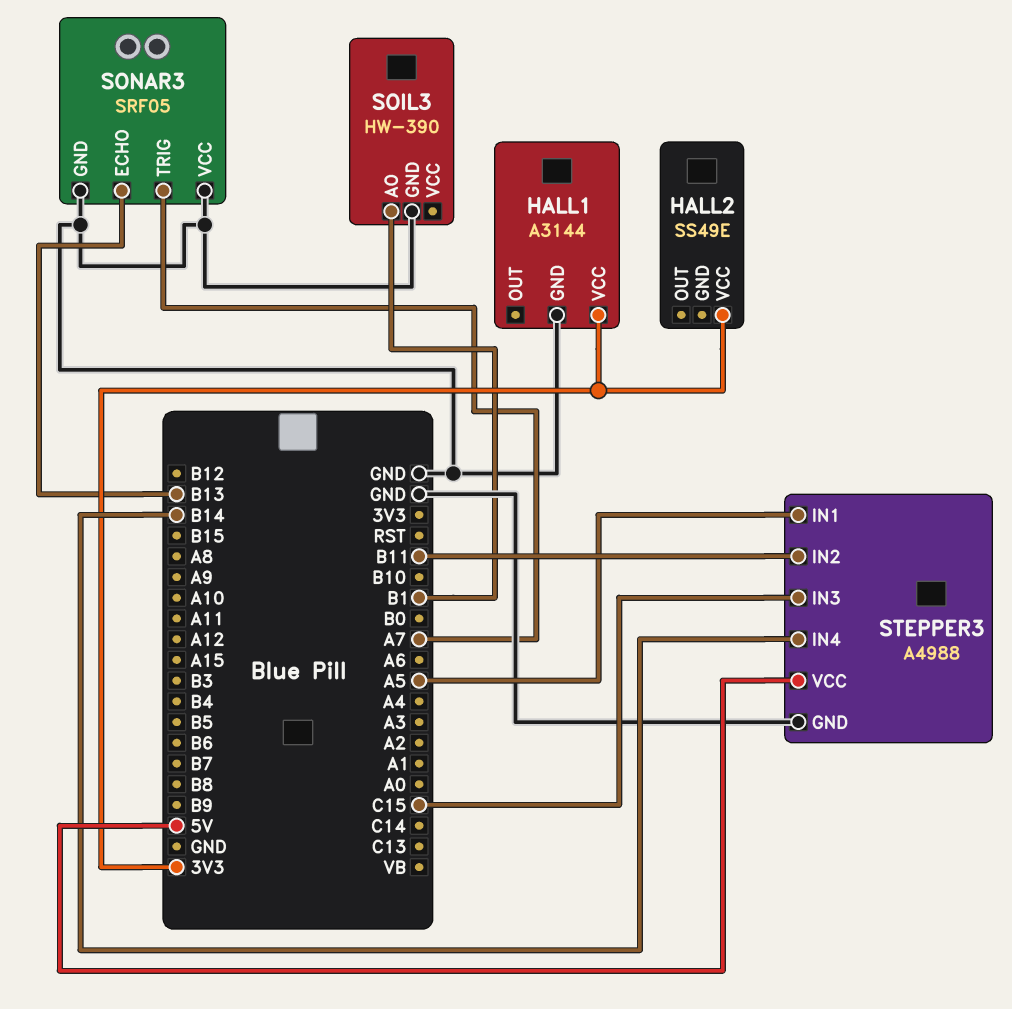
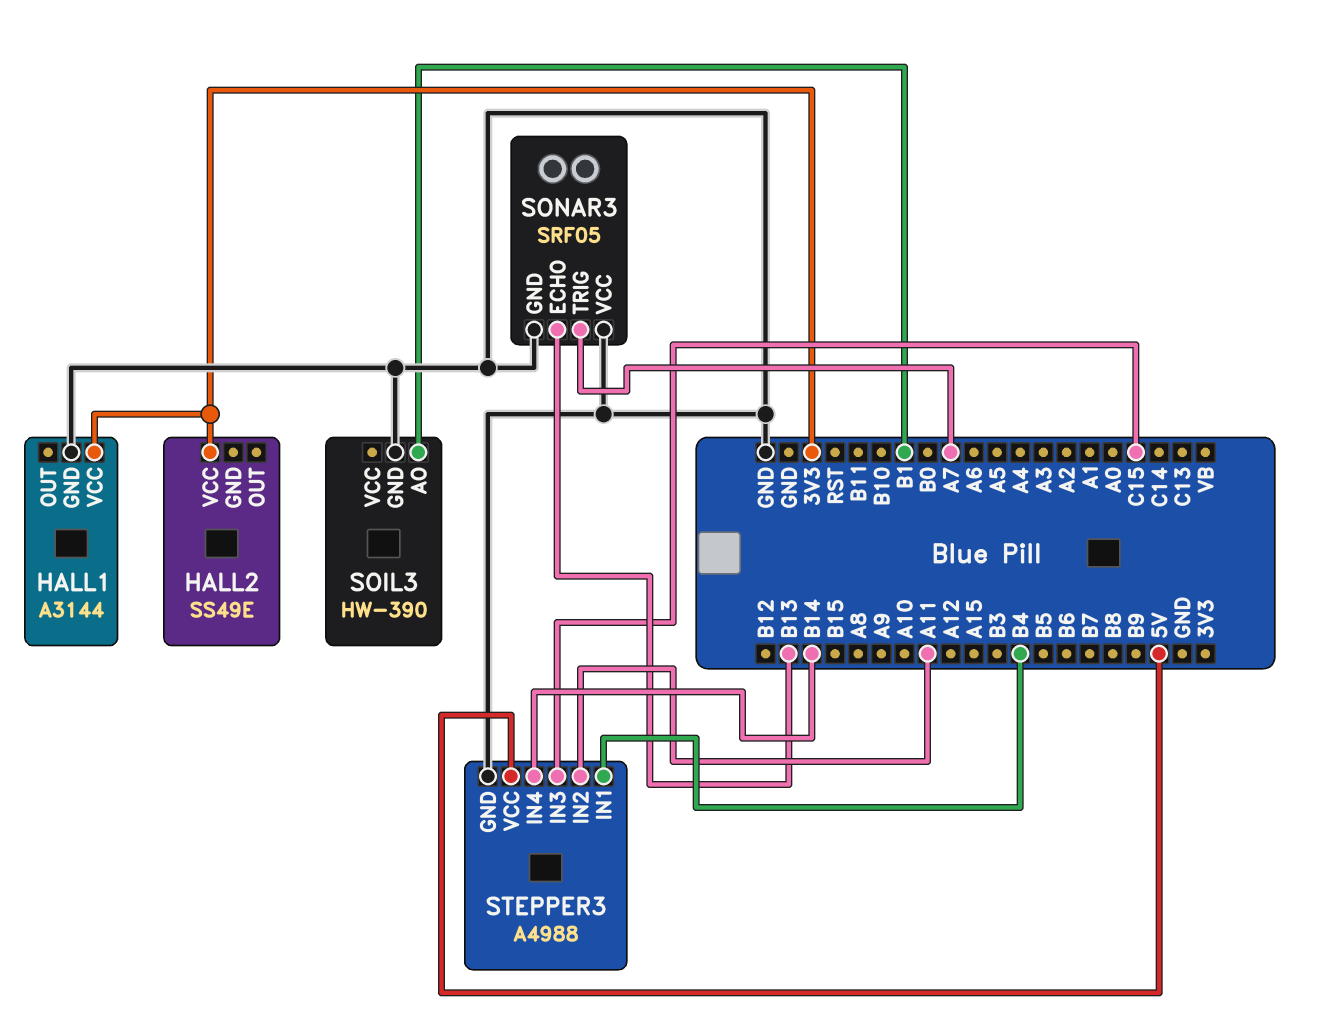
STEPPER3 pin IN1: A5 -> B4
STEPPER3 pin IN2: B11 -> A11

